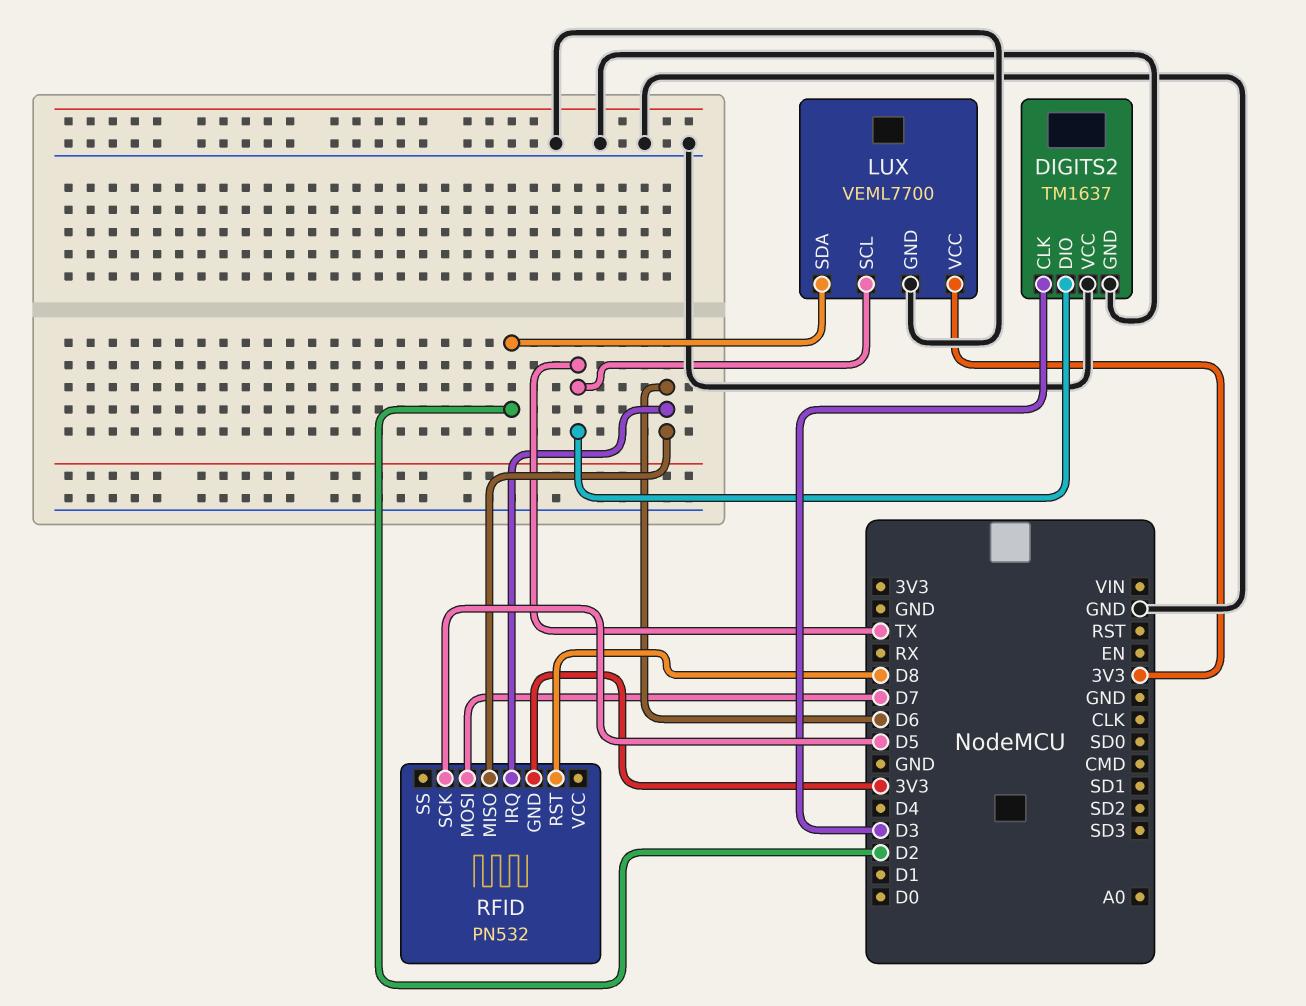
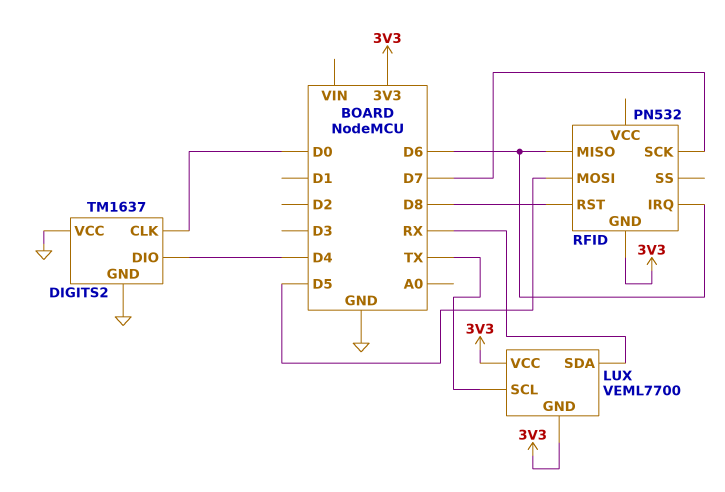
DIGITS2 pin CLK: D3 -> D0
DIGITS2 pin DIO: TX -> D4
LUX pin GND: GND -> 3V3
LUX pin SDA: D2 -> RX
RFID pin MOSI: D7 -> D5
RFID pin SCK: D5 -> D7

